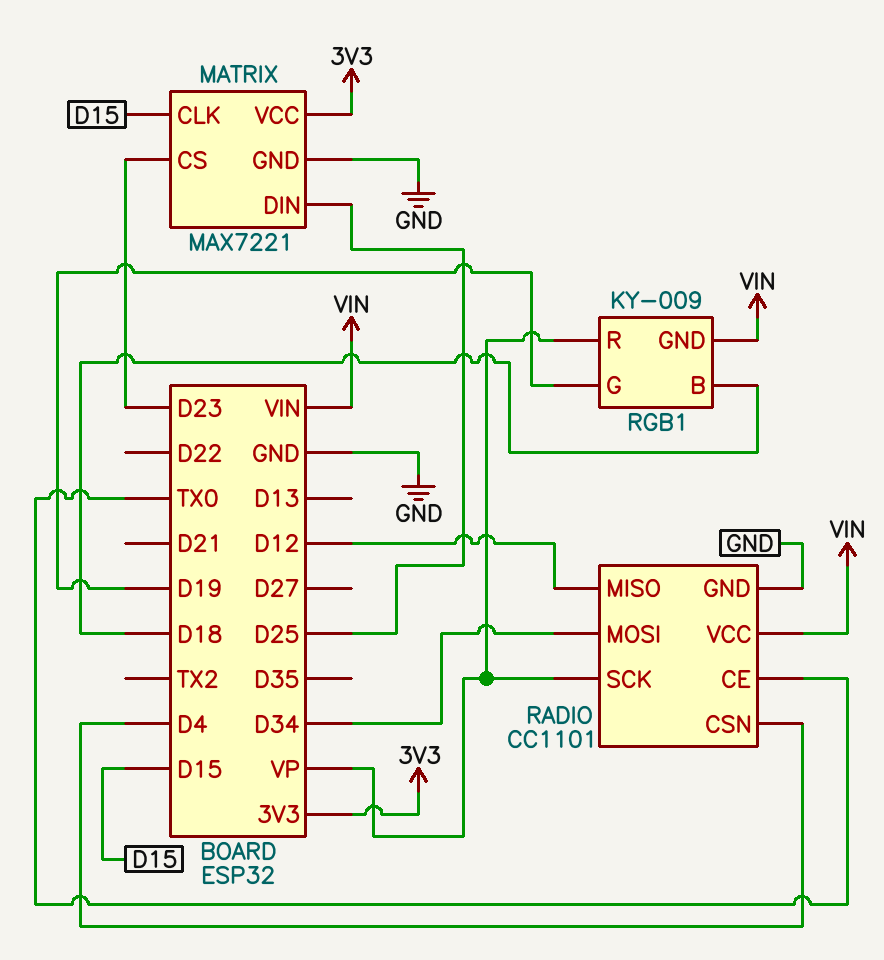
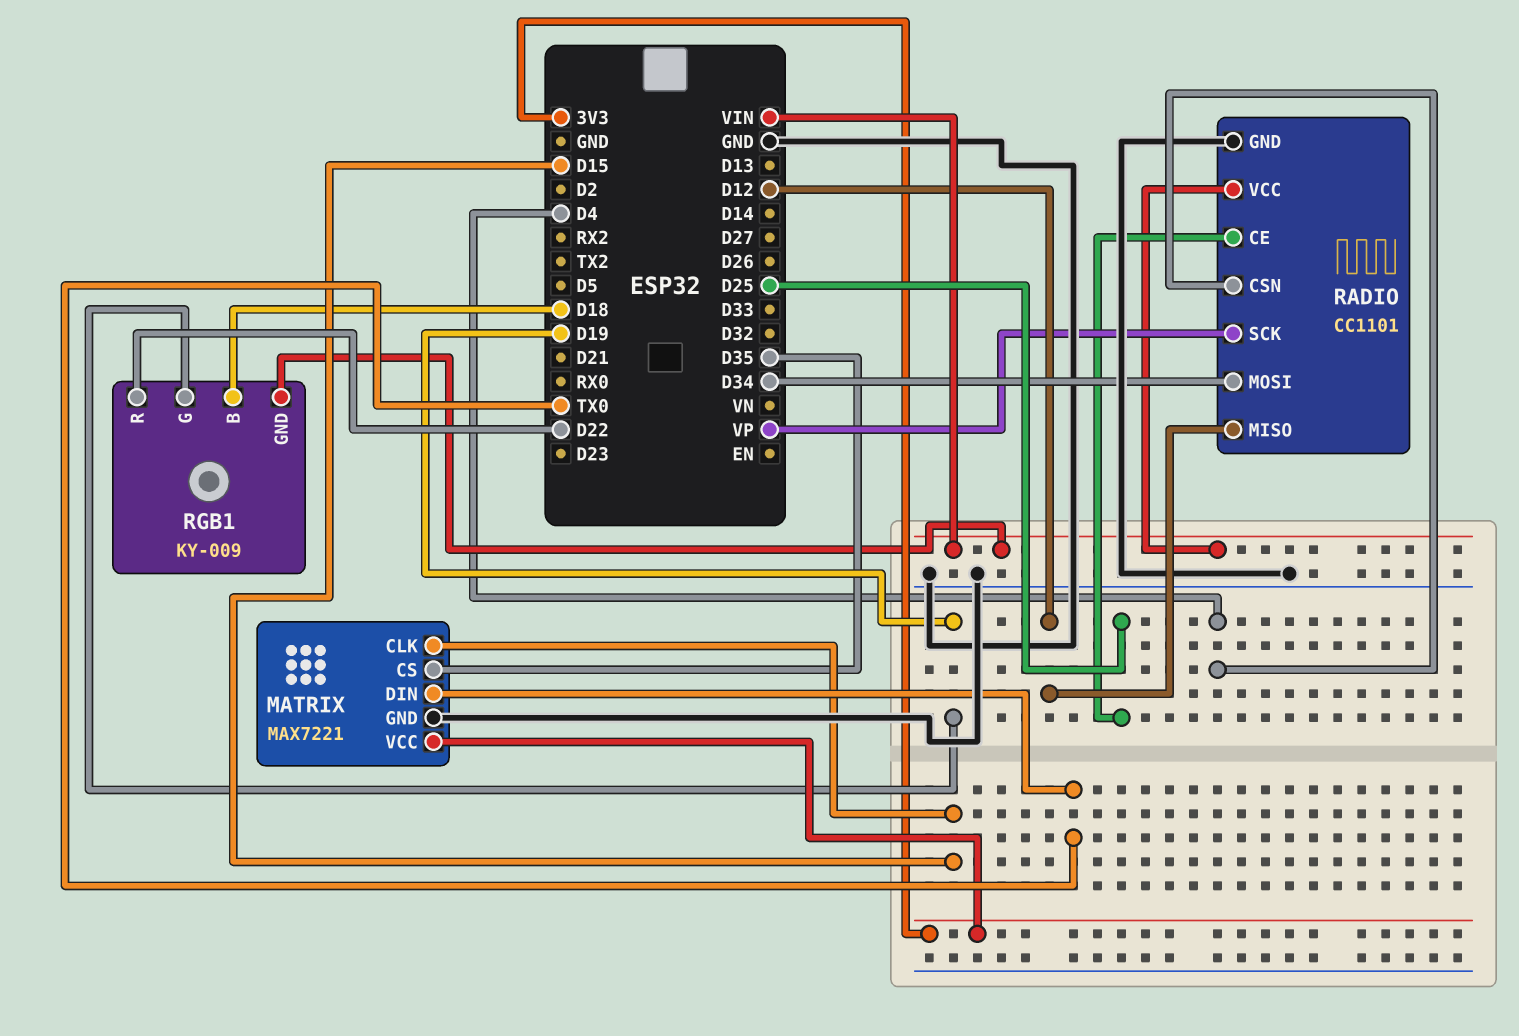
MATRIX pin CS: D23 -> D35
MATRIX pin DIN: D25 -> TX0
RADIO pin CE: TX0 -> D25
RGB1 pin R: VP -> D22

